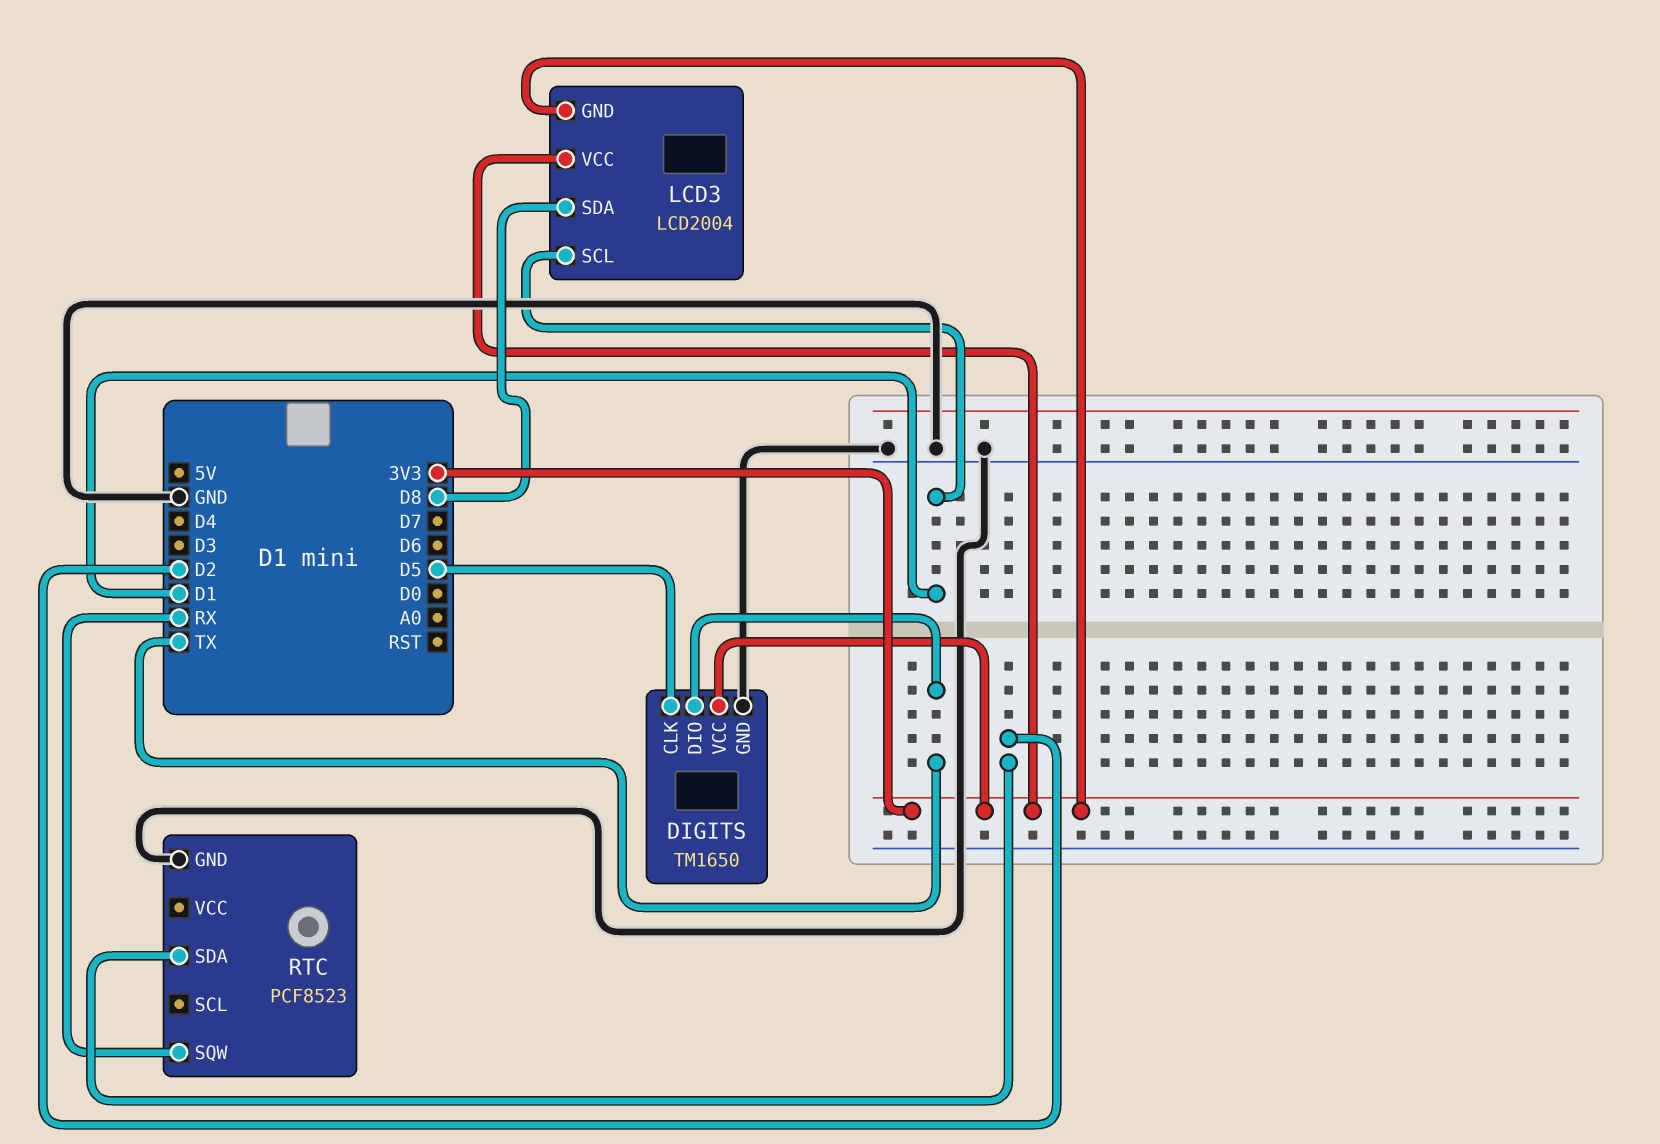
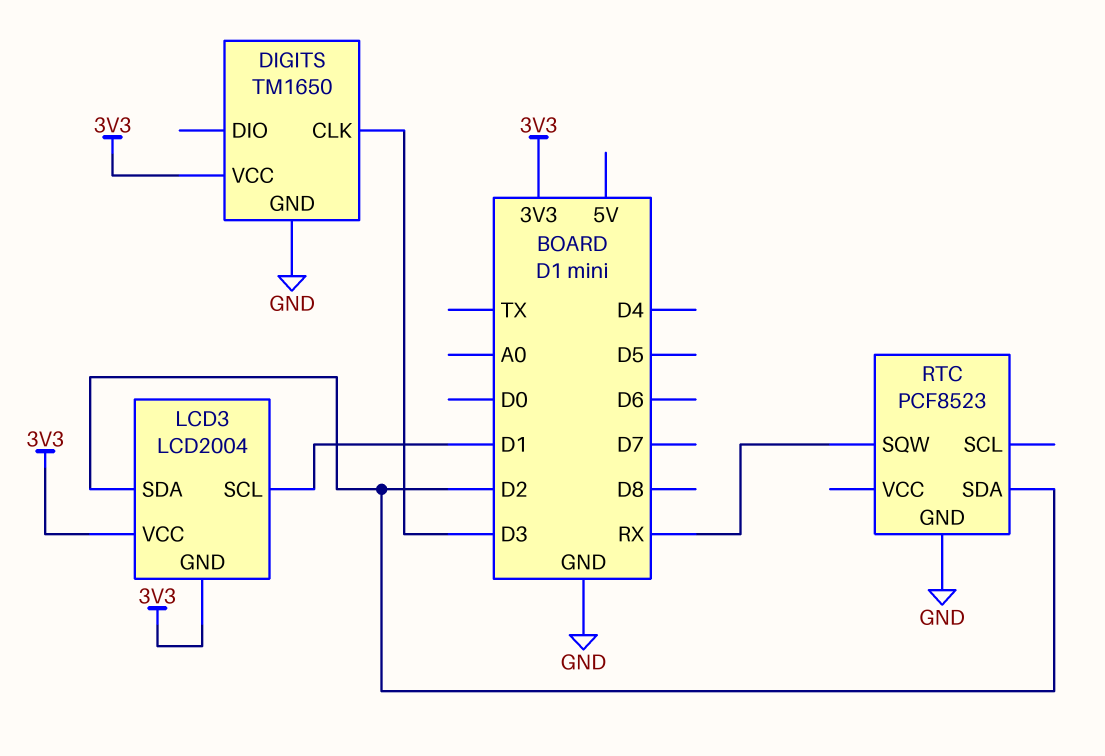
DIGITS pin CLK: D5 -> D3
DIGITS pin DIO: TX -> none
LCD3 pin SDA: D8 -> D2

